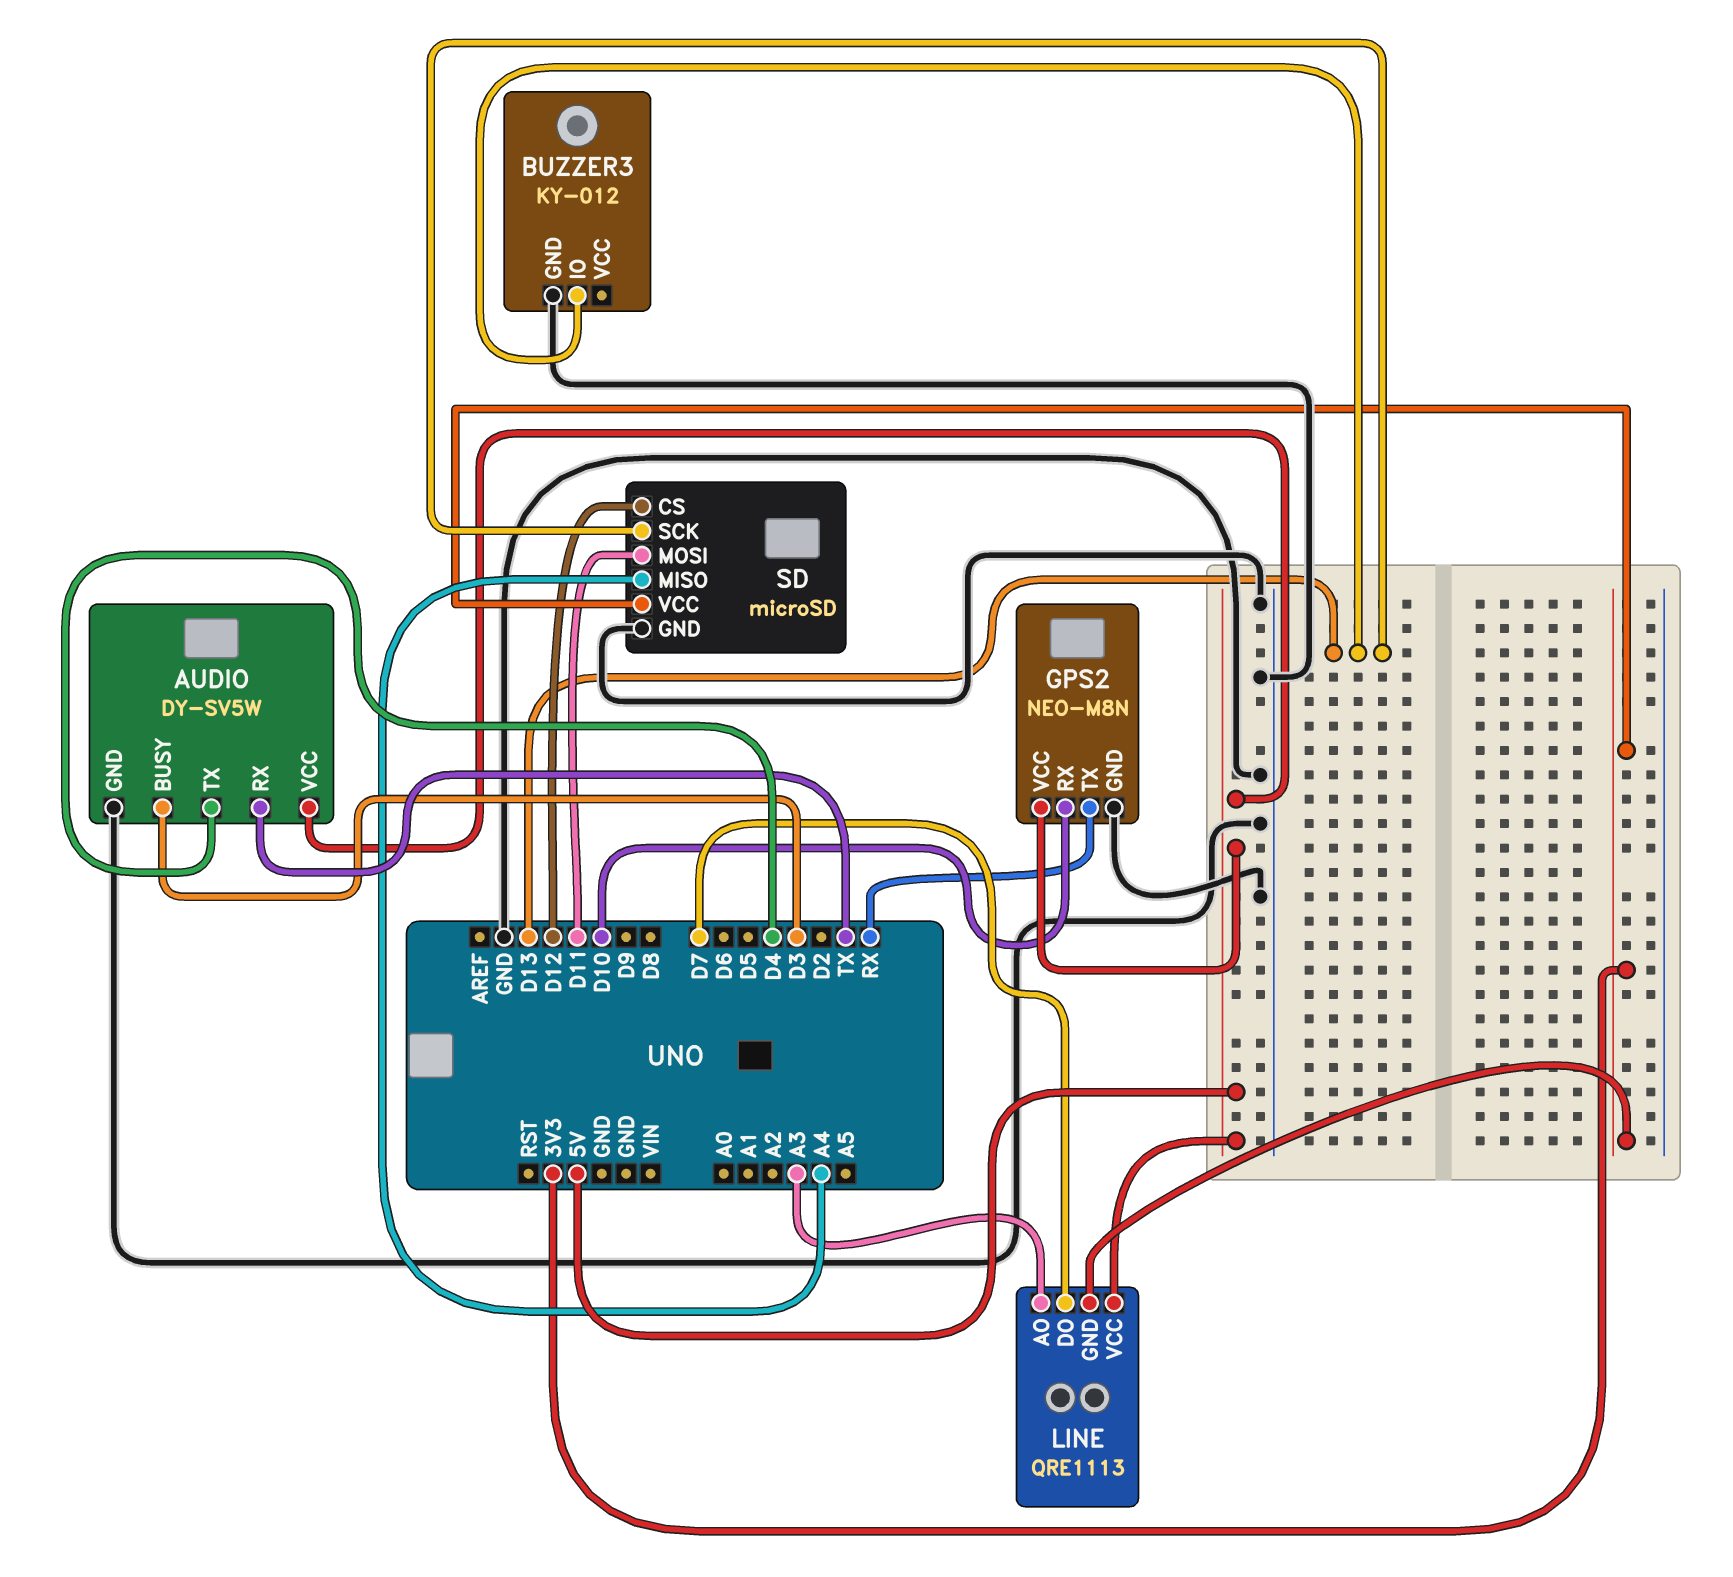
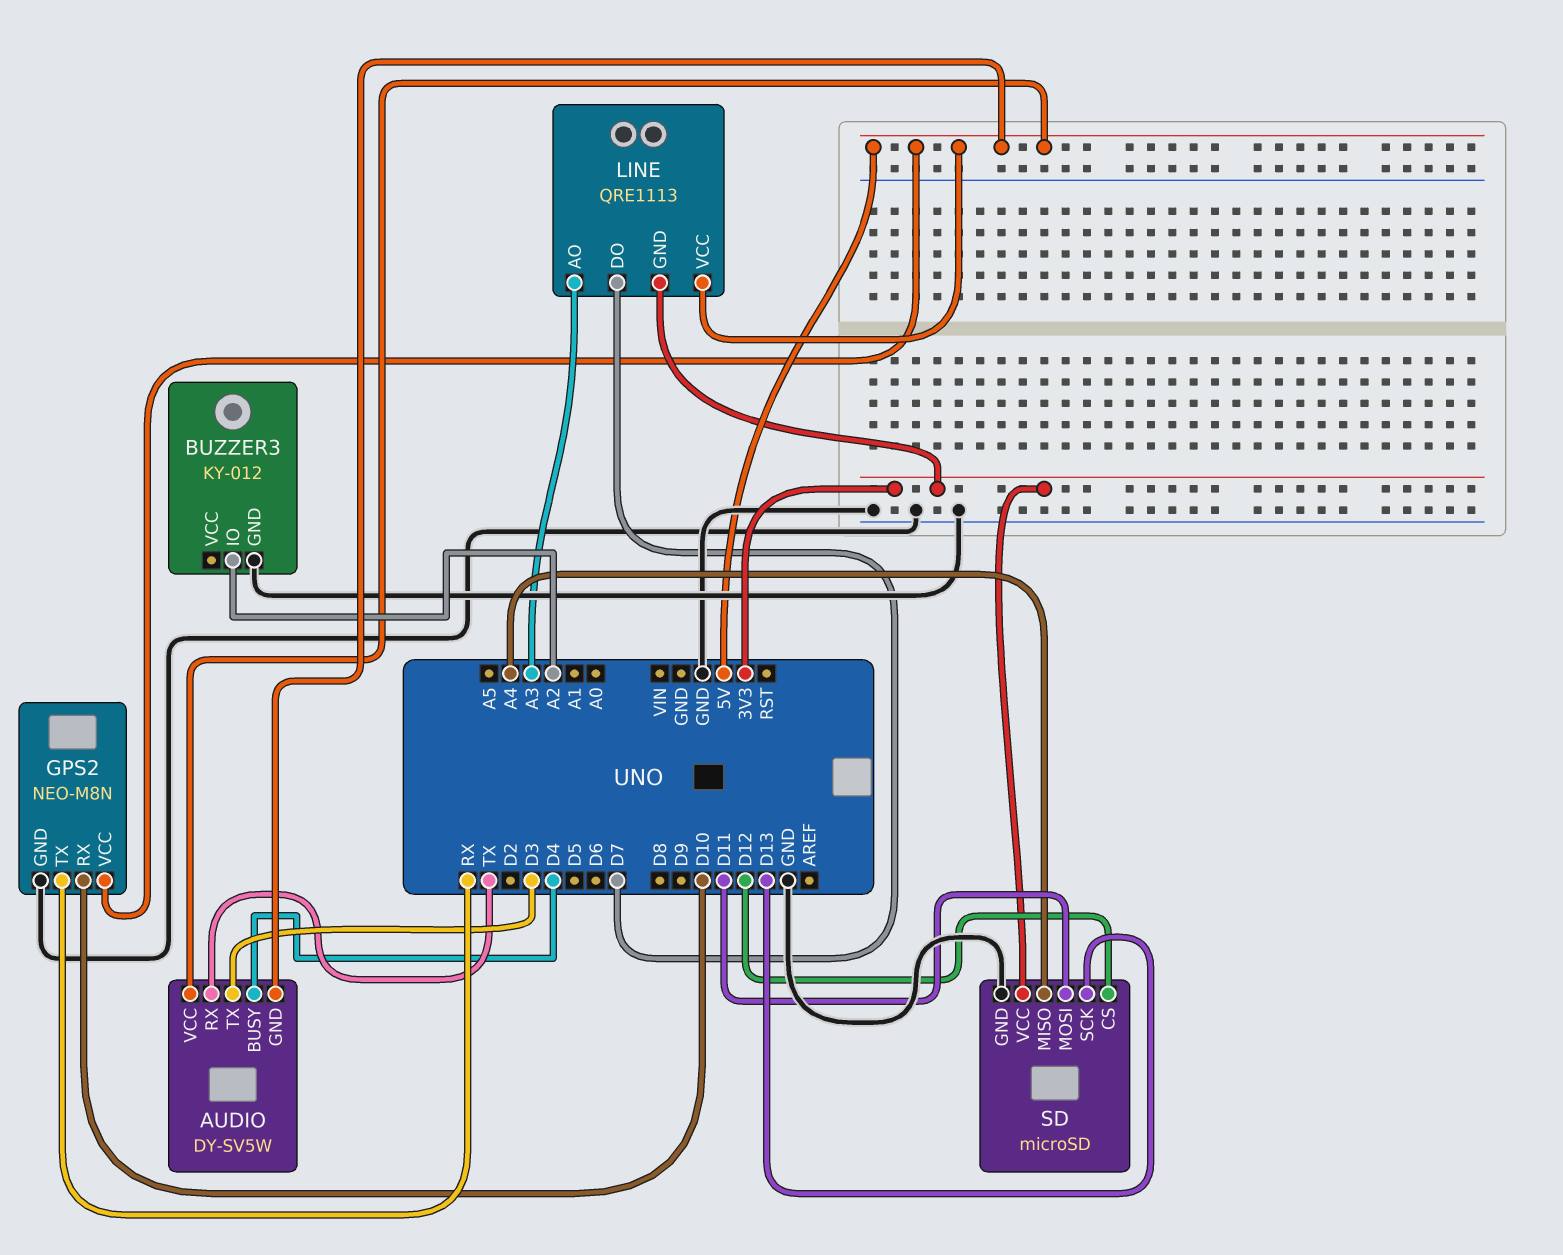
AUDIO pin BUSY: D3 -> D4
AUDIO pin GND: GND -> 5V
AUDIO pin TX: D4 -> D3
BUZZER3 pin IO: D13 -> A2

